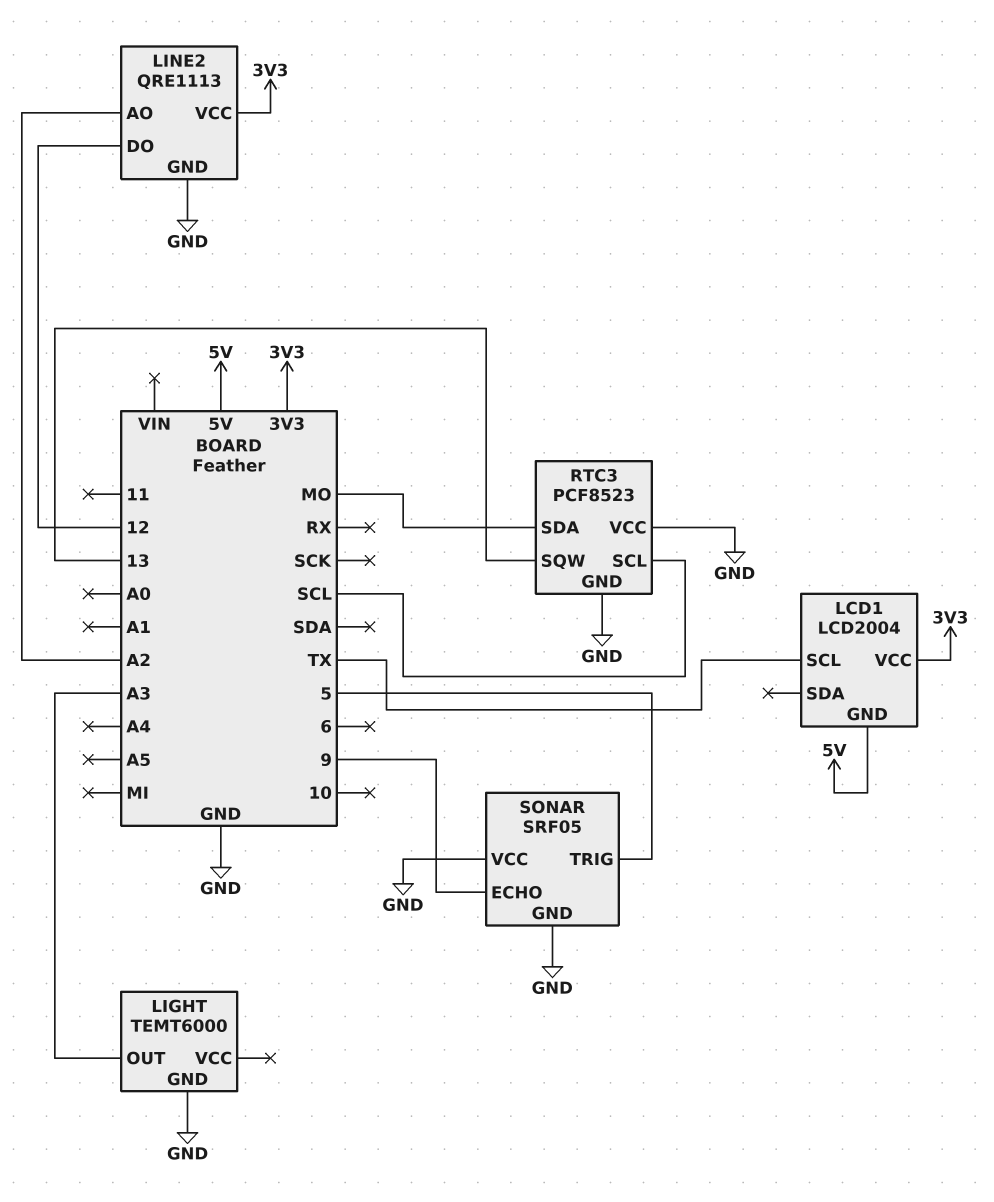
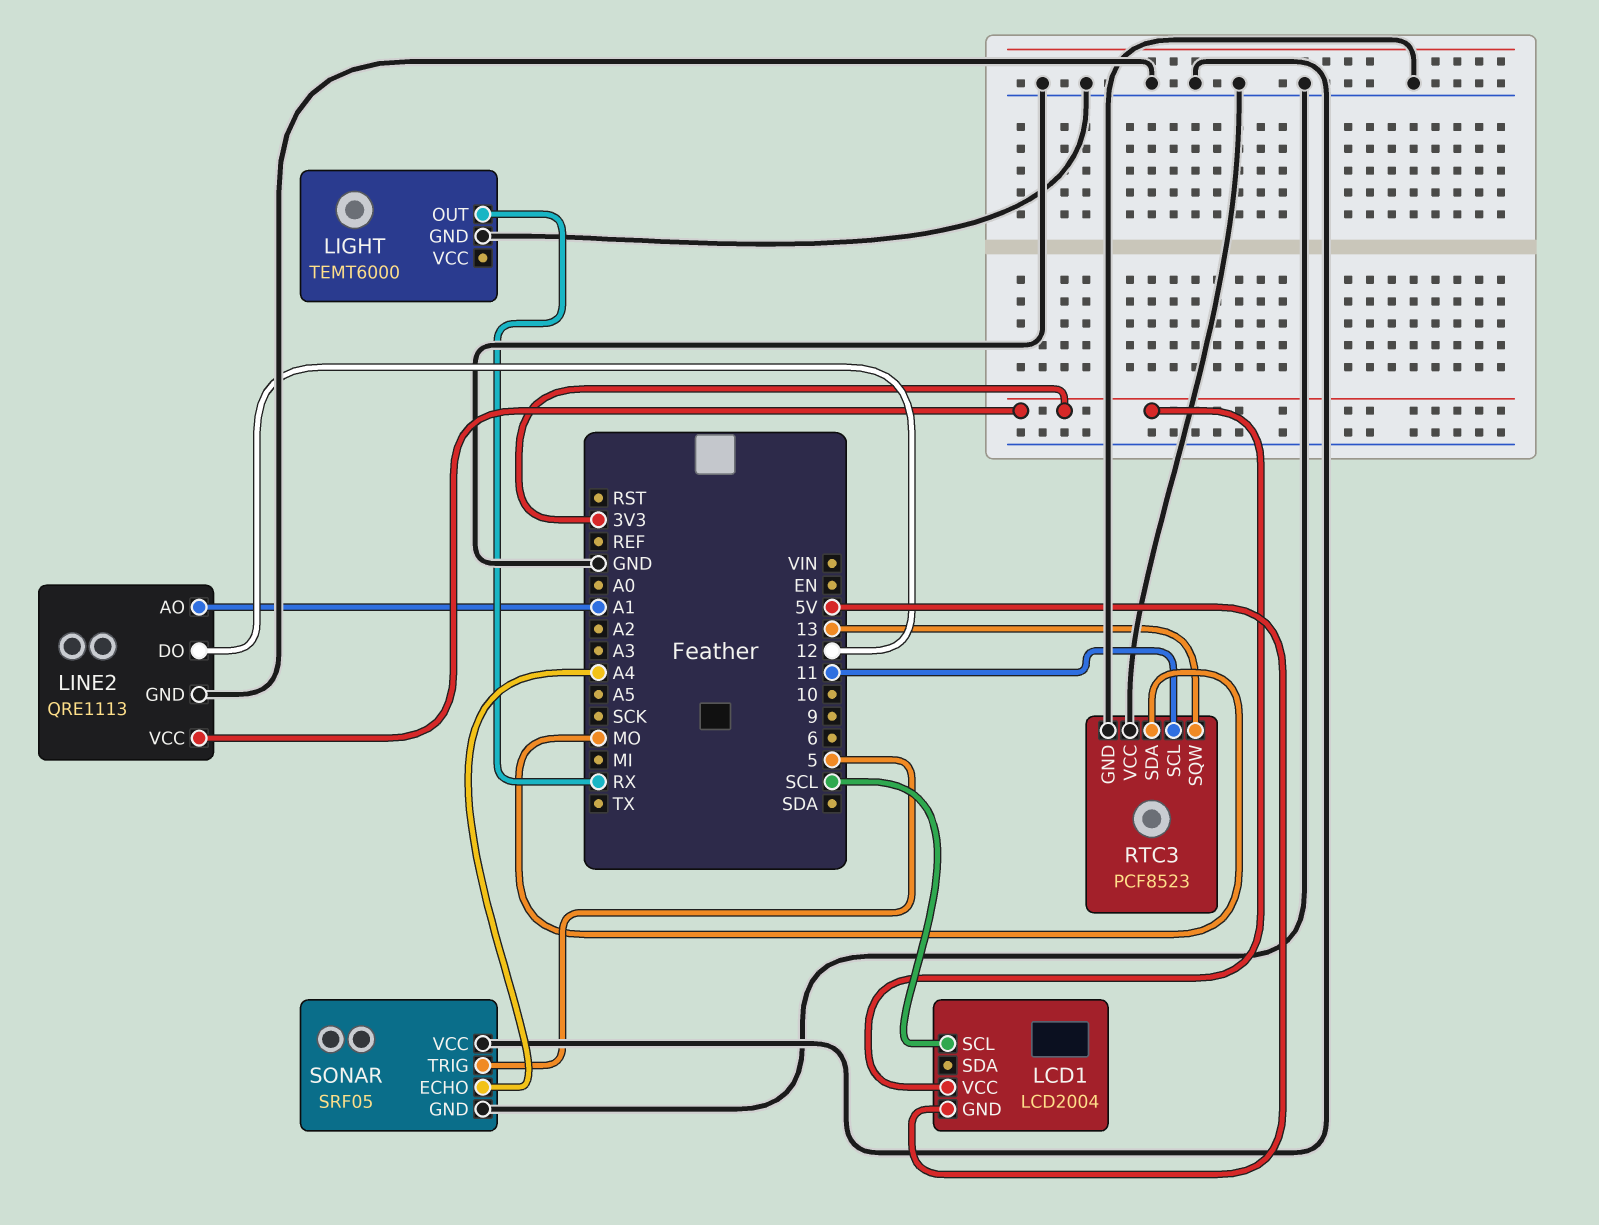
LCD1 pin SCL: TX -> SCL
LIGHT pin OUT: A3 -> RX
LINE2 pin AO: A2 -> A1
RTC3 pin SCL: SCL -> 11
SONAR pin ECHO: 9 -> A4

